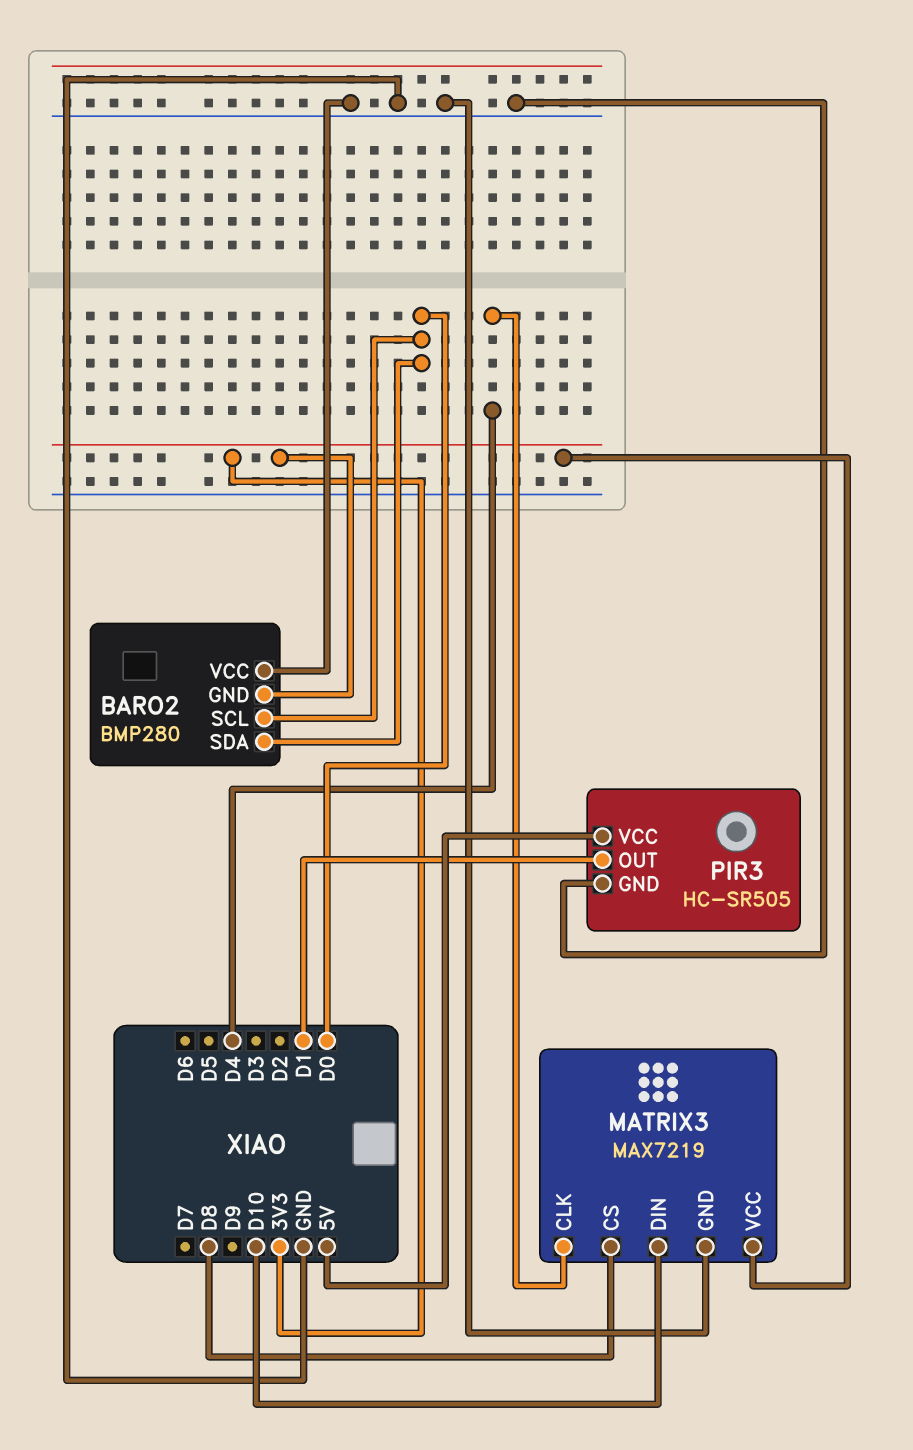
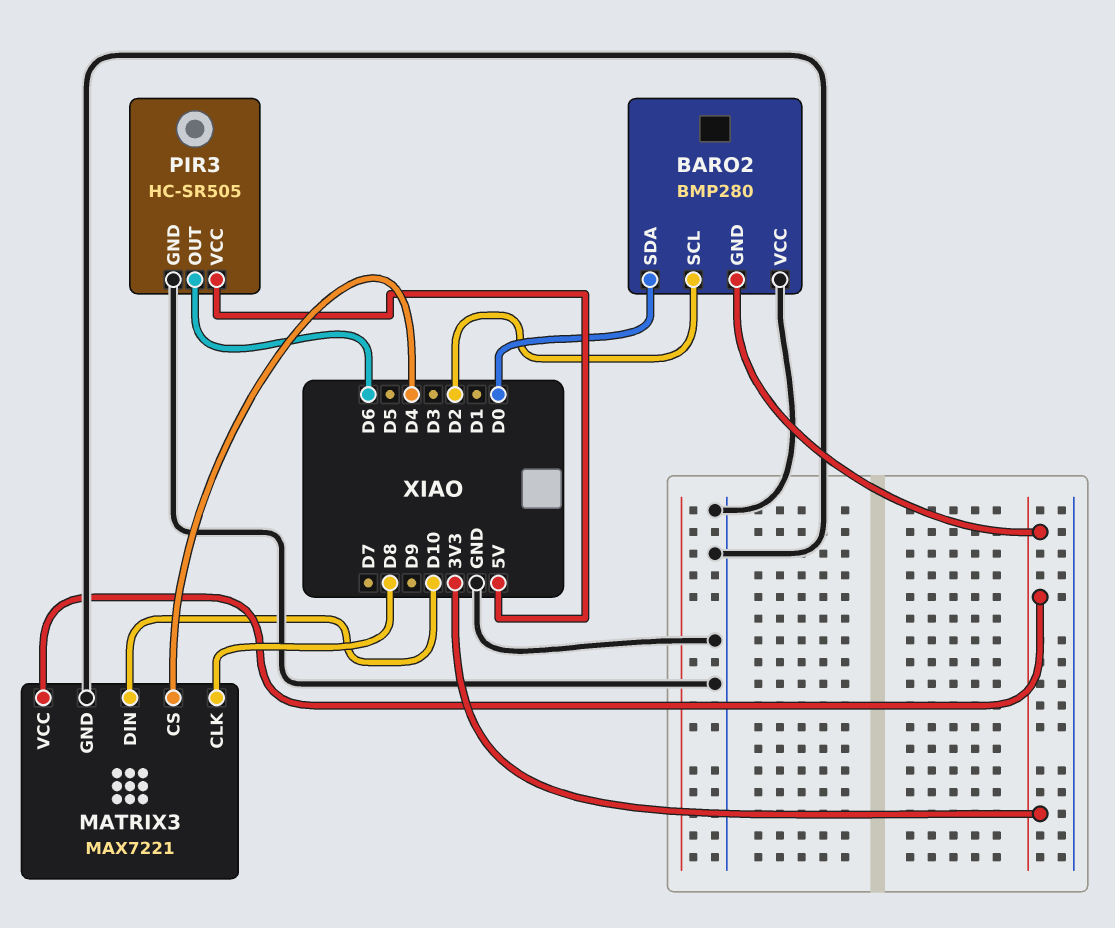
BARO2 pin SCL: D0 -> D2
MATRIX3: MAX7219 -> MAX7221
MATRIX3 pin CLK: D4 -> D8
MATRIX3 pin CS: D8 -> D4
PIR3 pin OUT: D1 -> D6

